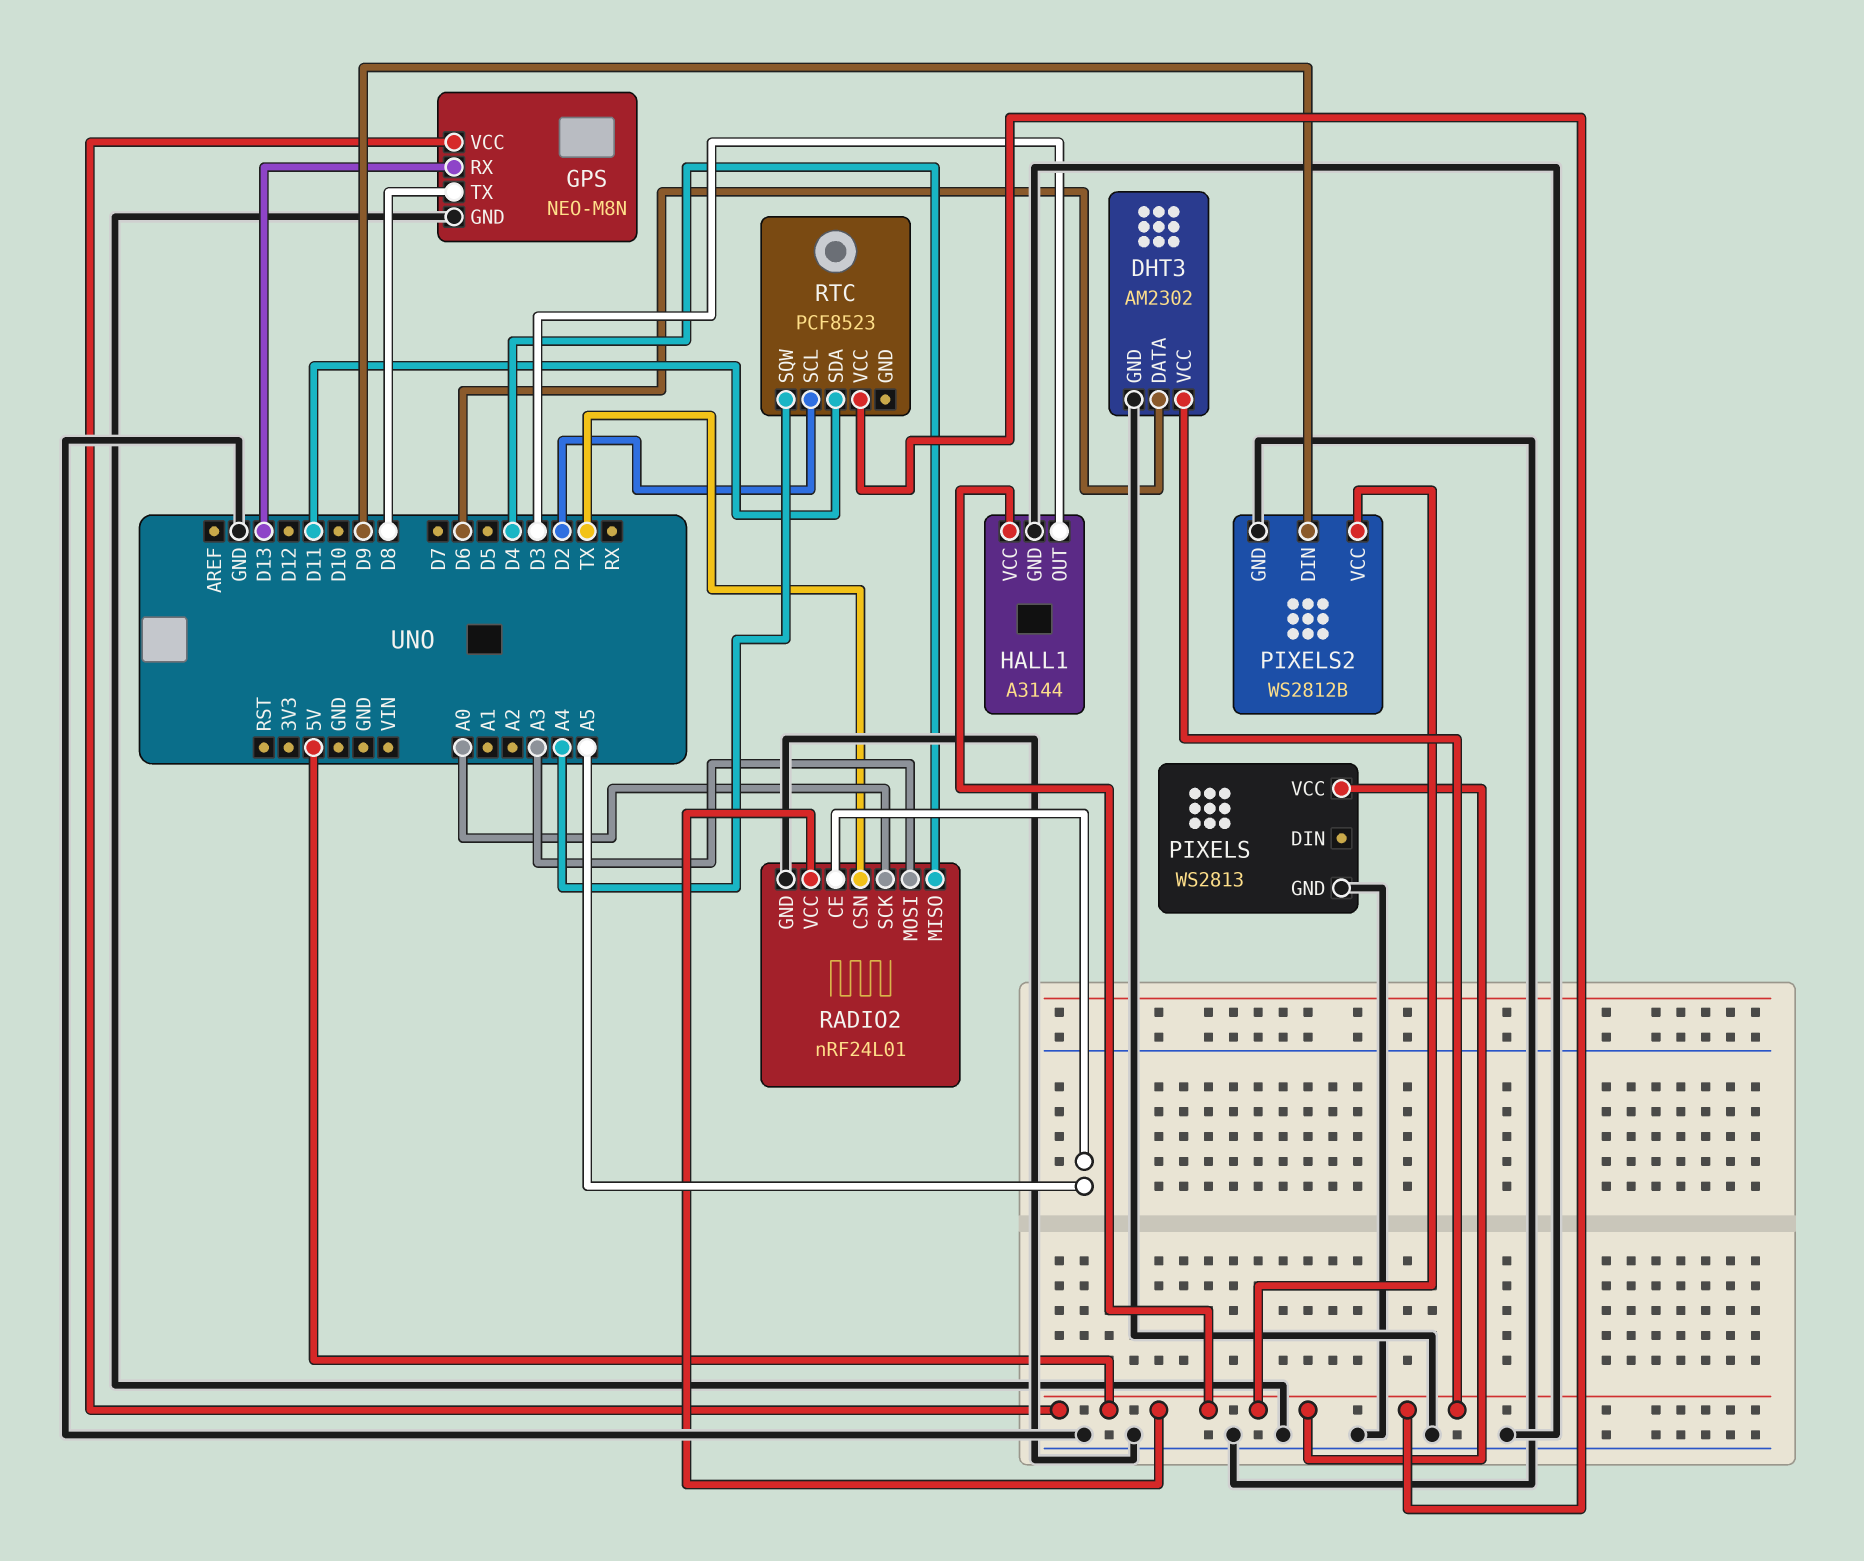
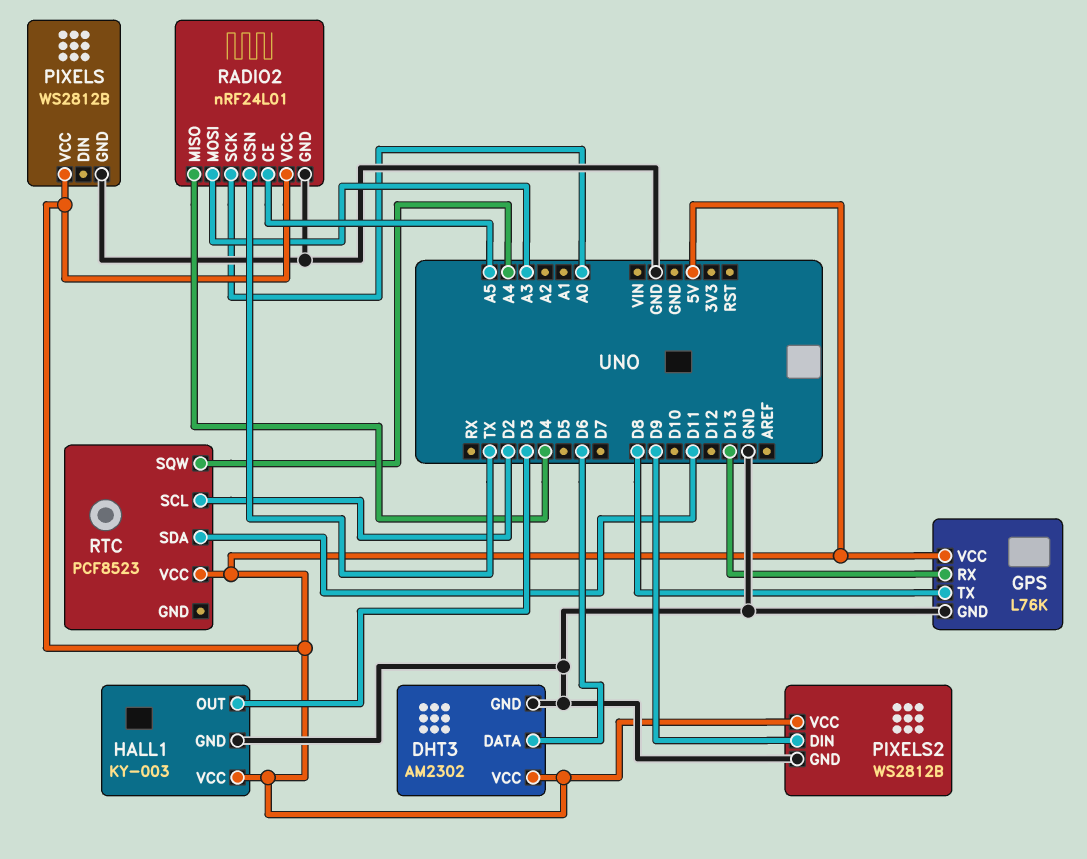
GPS: NEO-M8N -> L76K
HALL1: A3144 -> KY-003
PIXELS: WS2813 -> WS2812B

